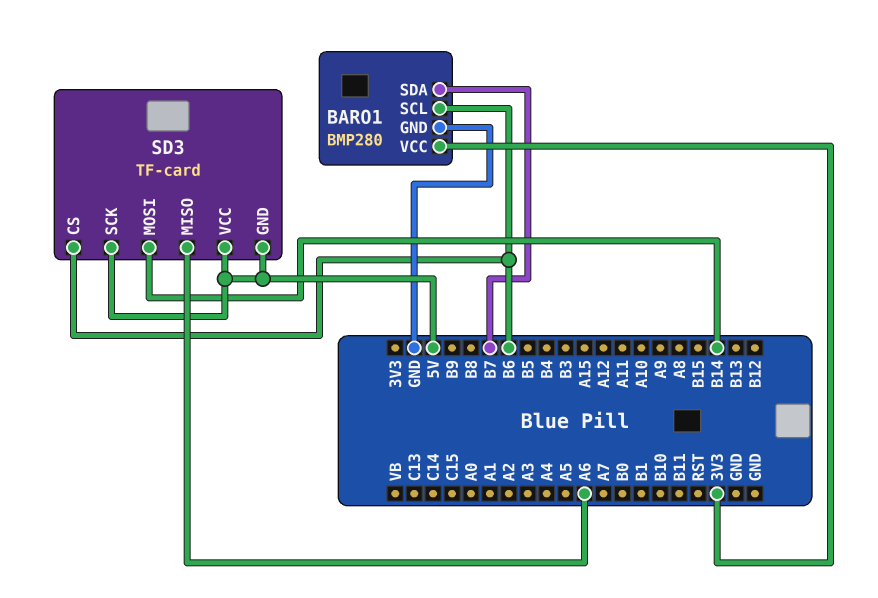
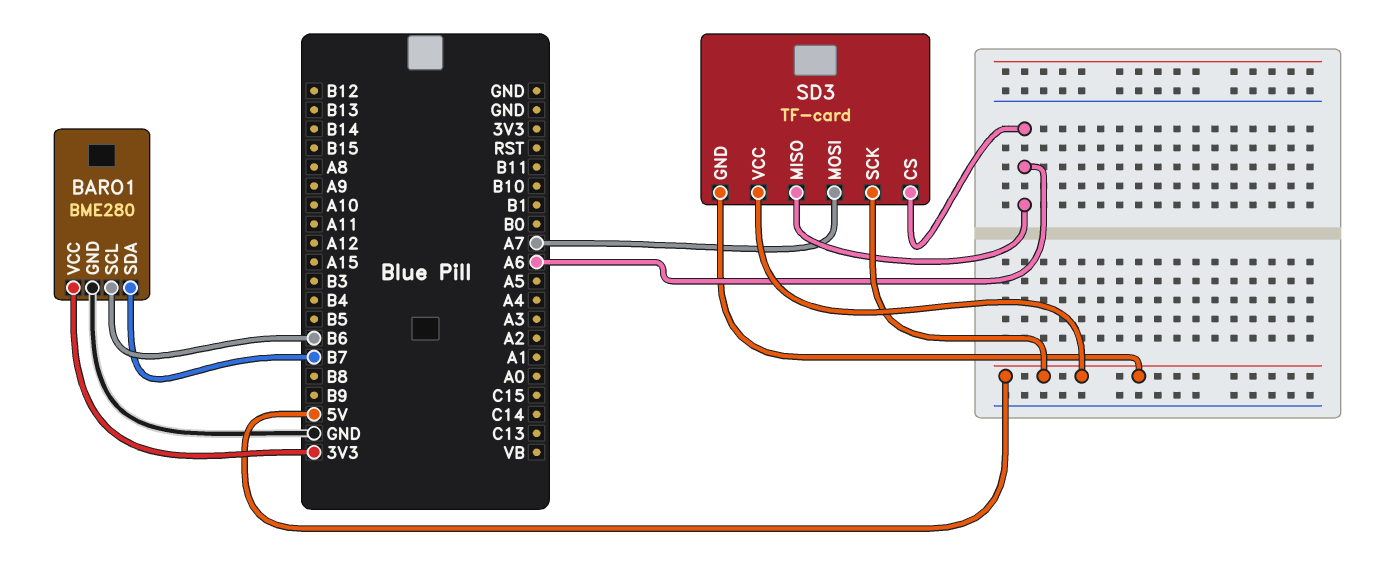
BARO1: BMP280 -> BME280
SD3 pin CS: B6 -> A6
SD3 pin MOSI: B14 -> A7

